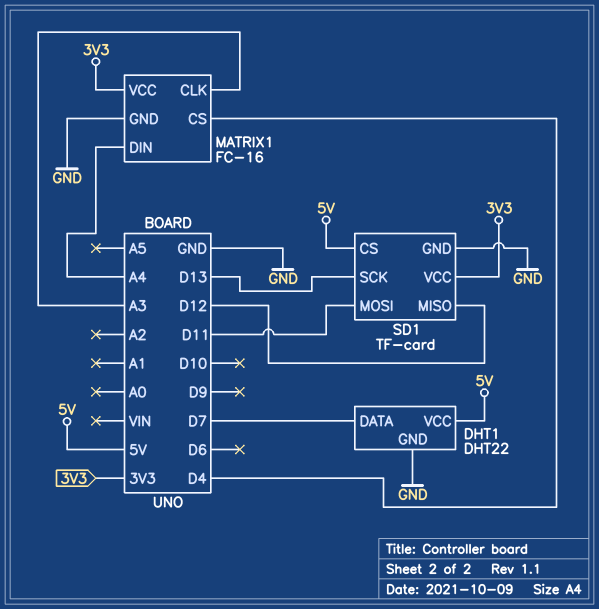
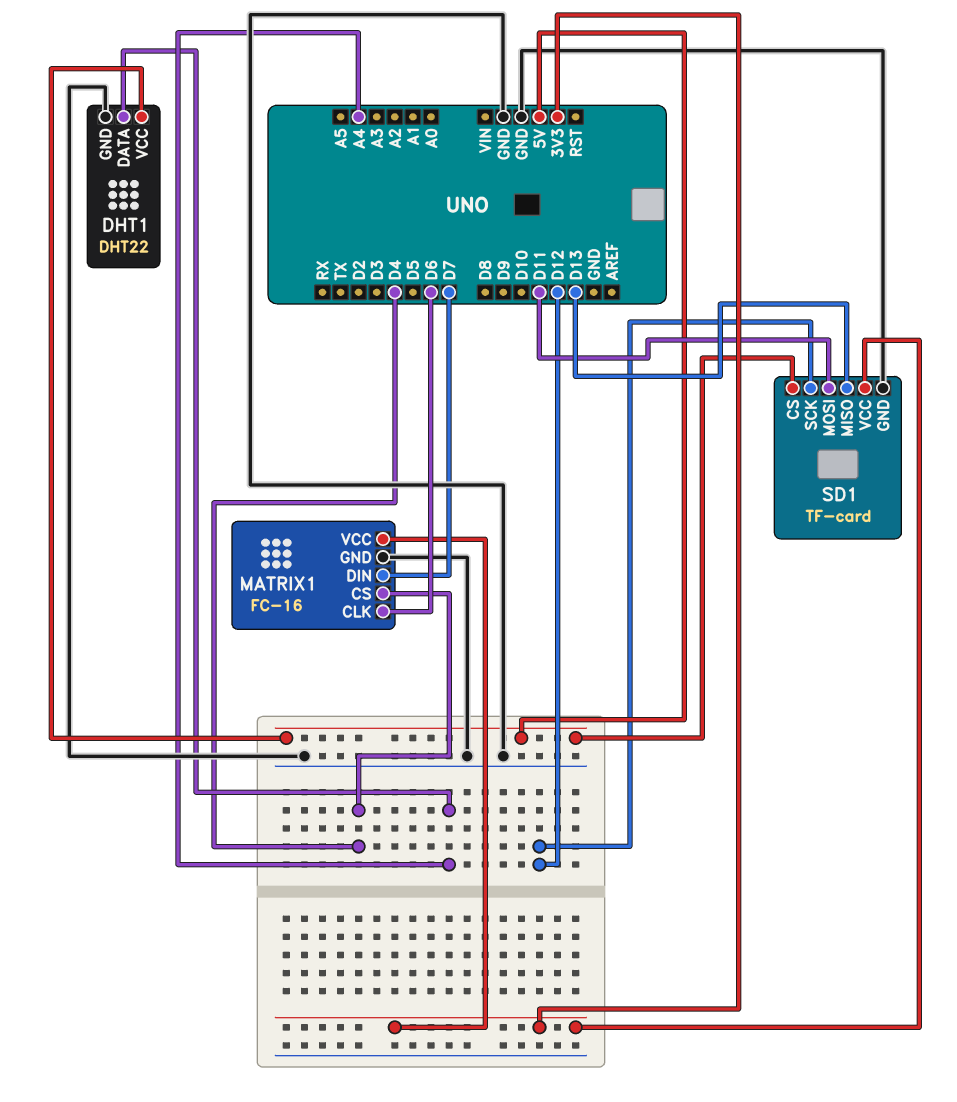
DHT1 pin DATA: D7 -> A4
MATRIX1 pin CLK: A3 -> D6
MATRIX1 pin DIN: A4 -> D7
SD1 pin MISO: D12 -> D13
SD1 pin SCK: D13 -> D12

